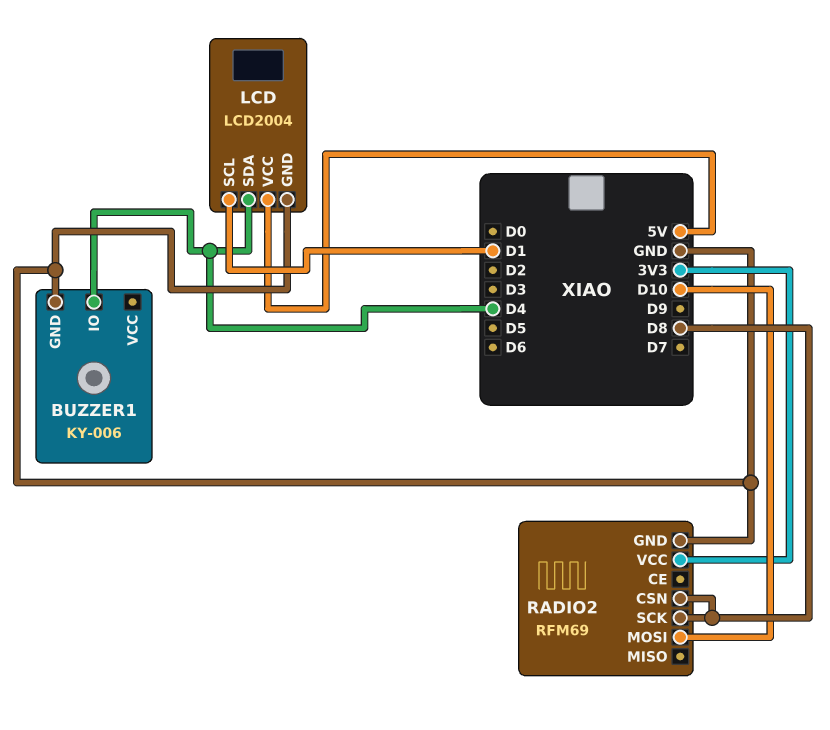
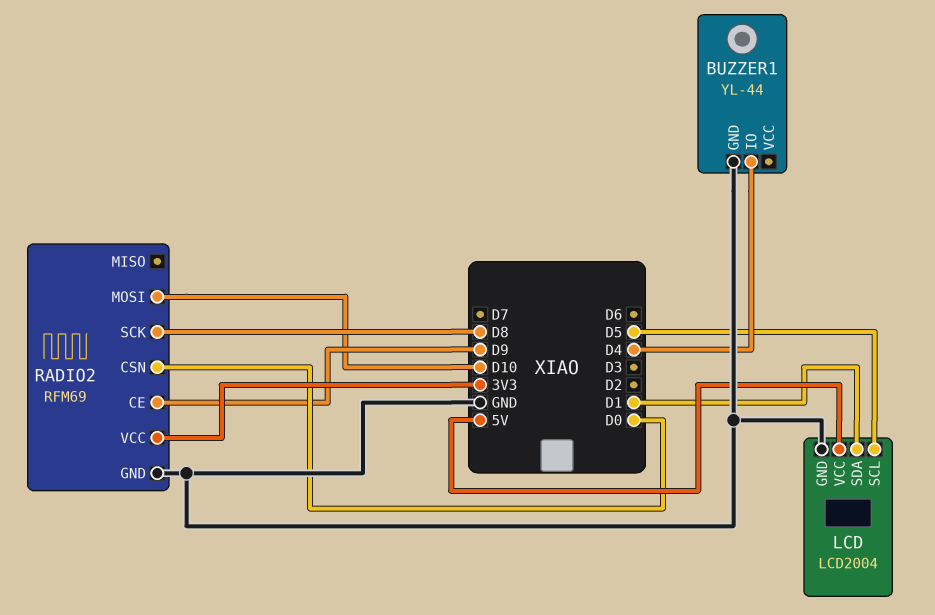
BUZZER1: KY-006 -> YL-44
LCD pin SCL: D1 -> D5
LCD pin SDA: D4 -> D1
RADIO2 pin CE: none -> D9
RADIO2 pin CSN: D8 -> D0

